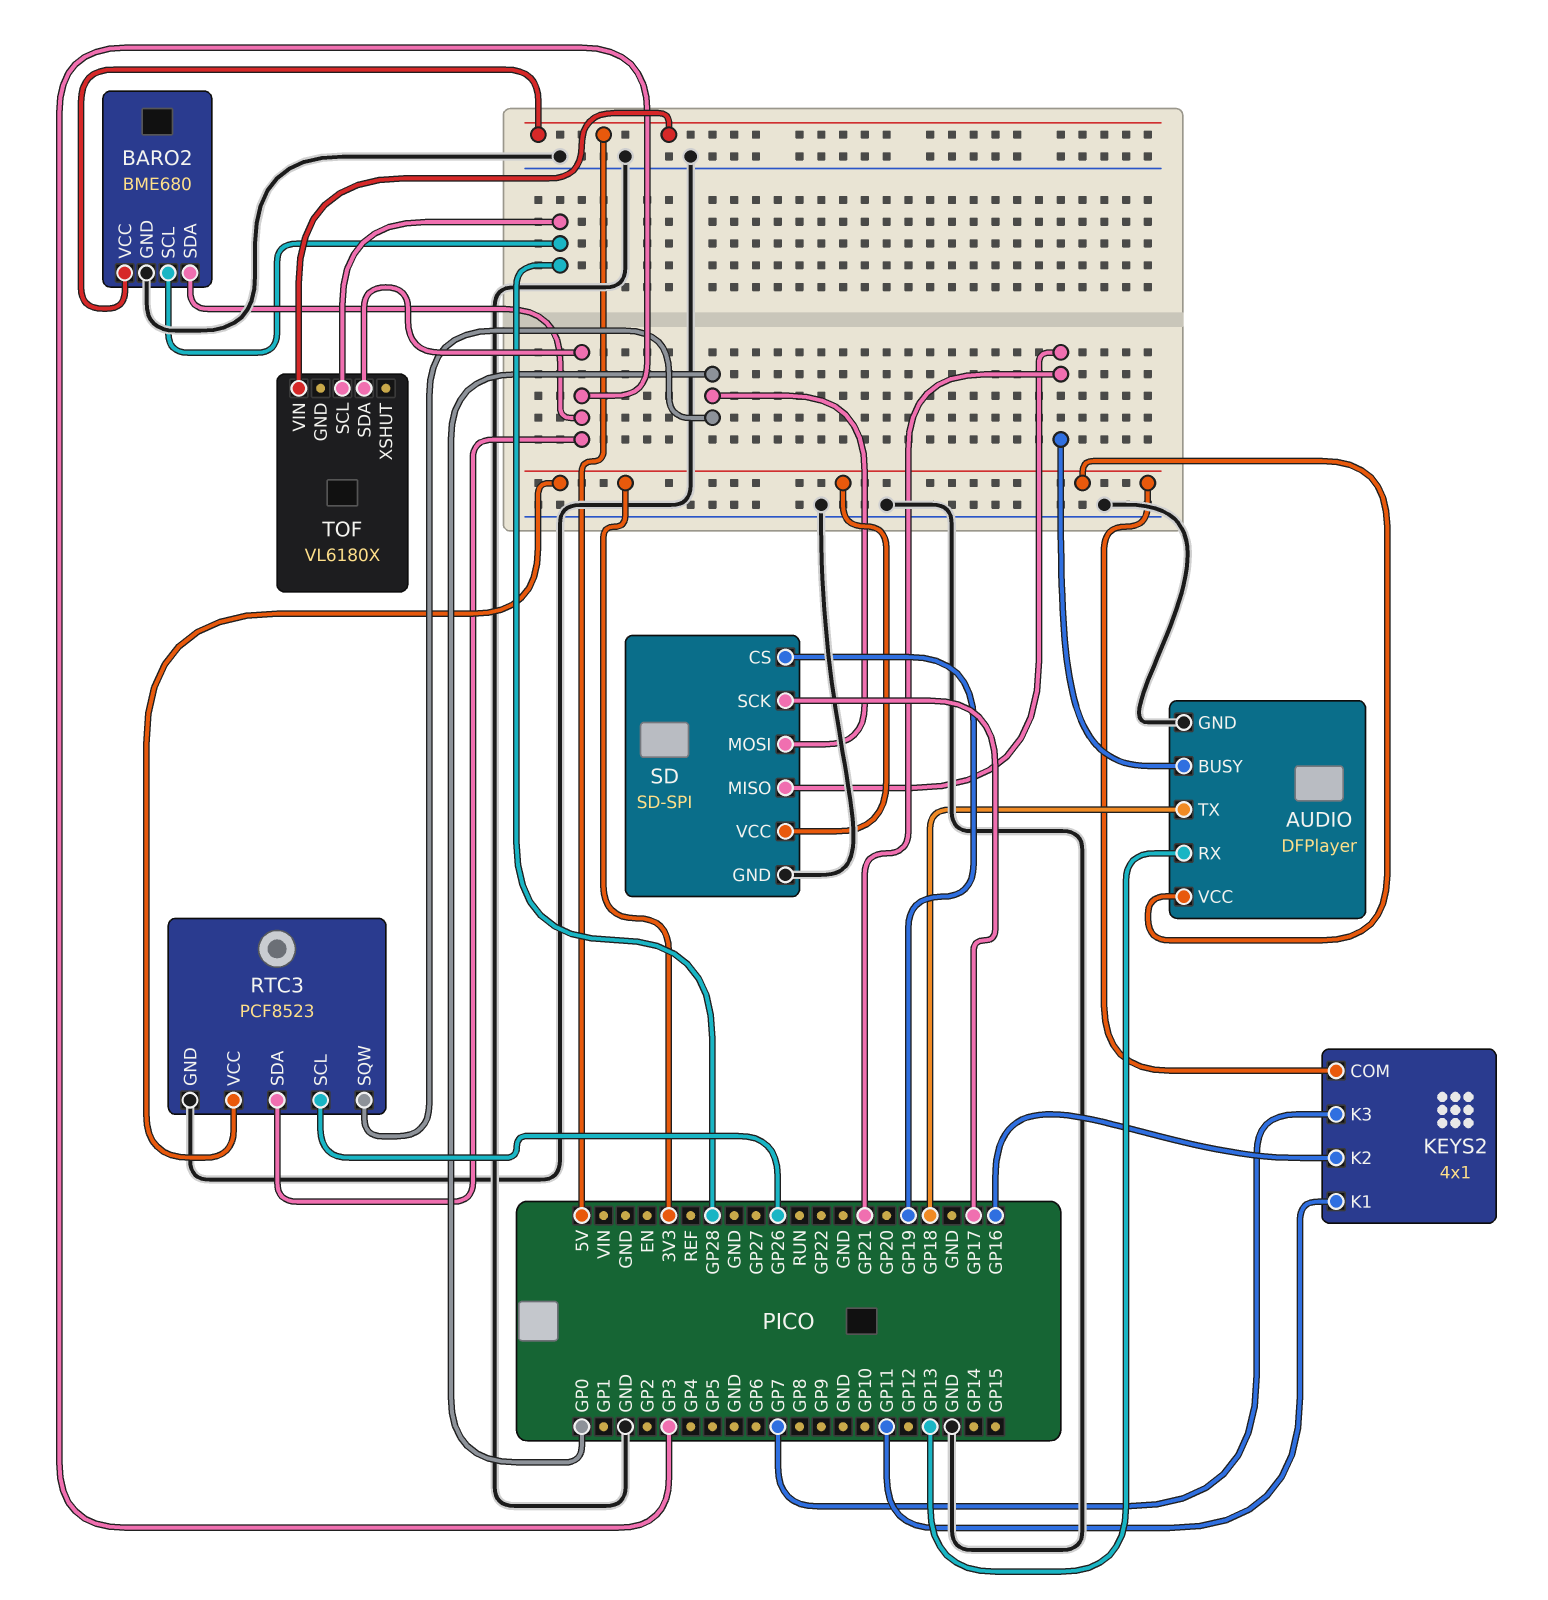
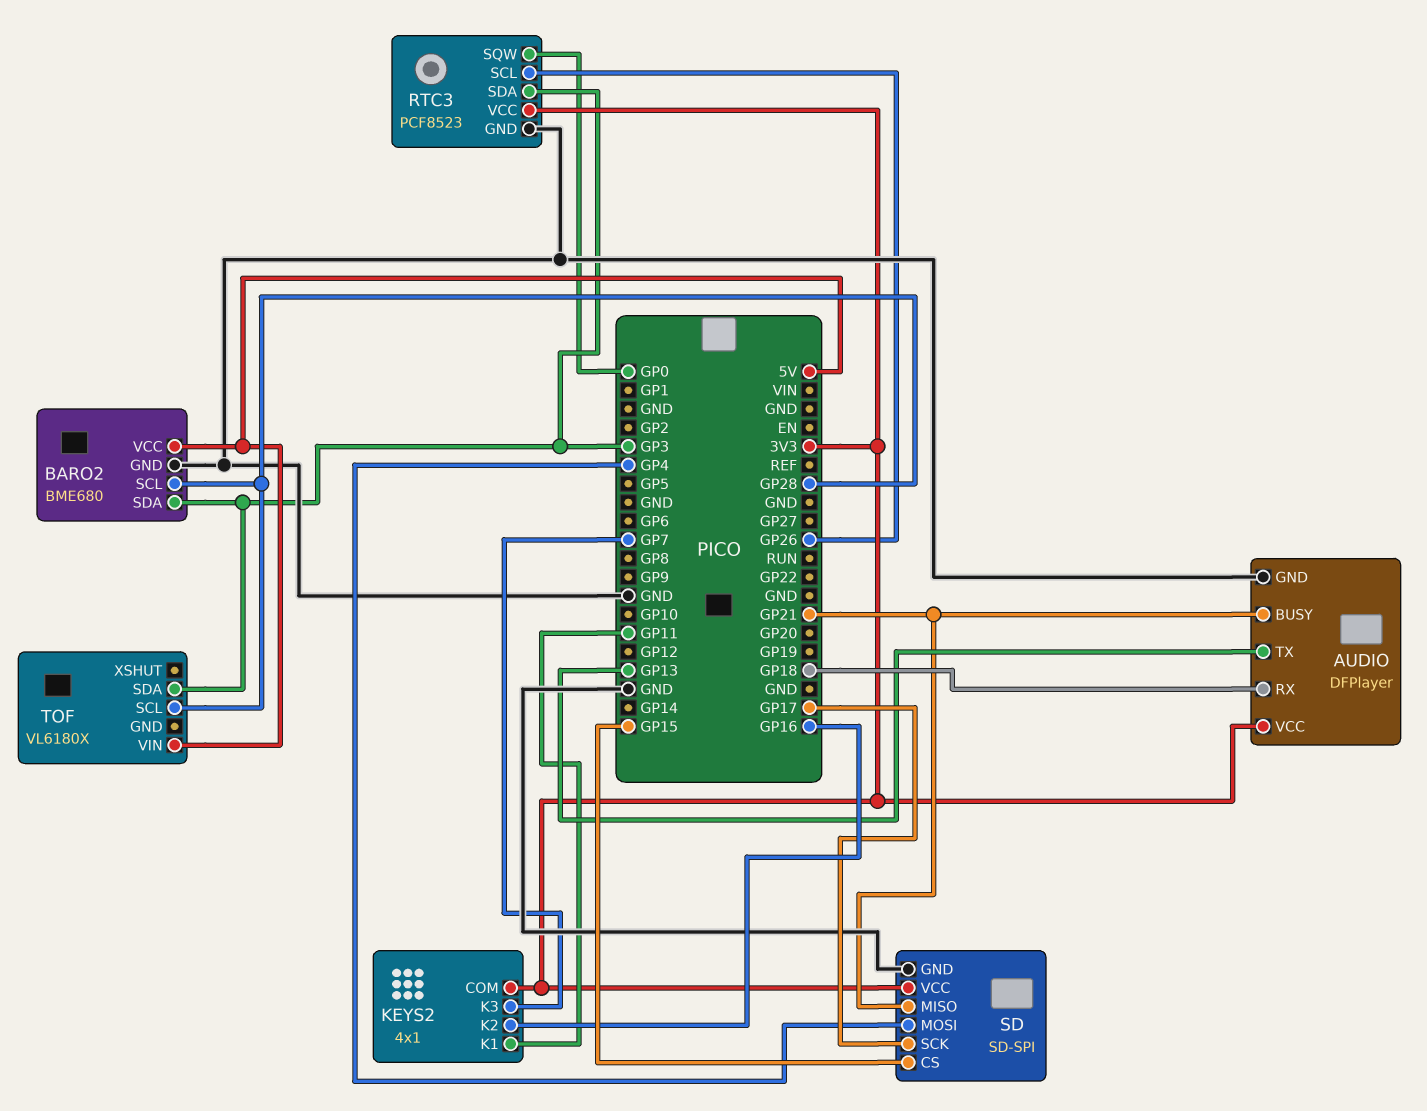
AUDIO pin RX: GP13 -> GP18
AUDIO pin TX: GP18 -> GP13
SD pin CS: GP19 -> GP15
SD pin MOSI: GP0 -> GP4

